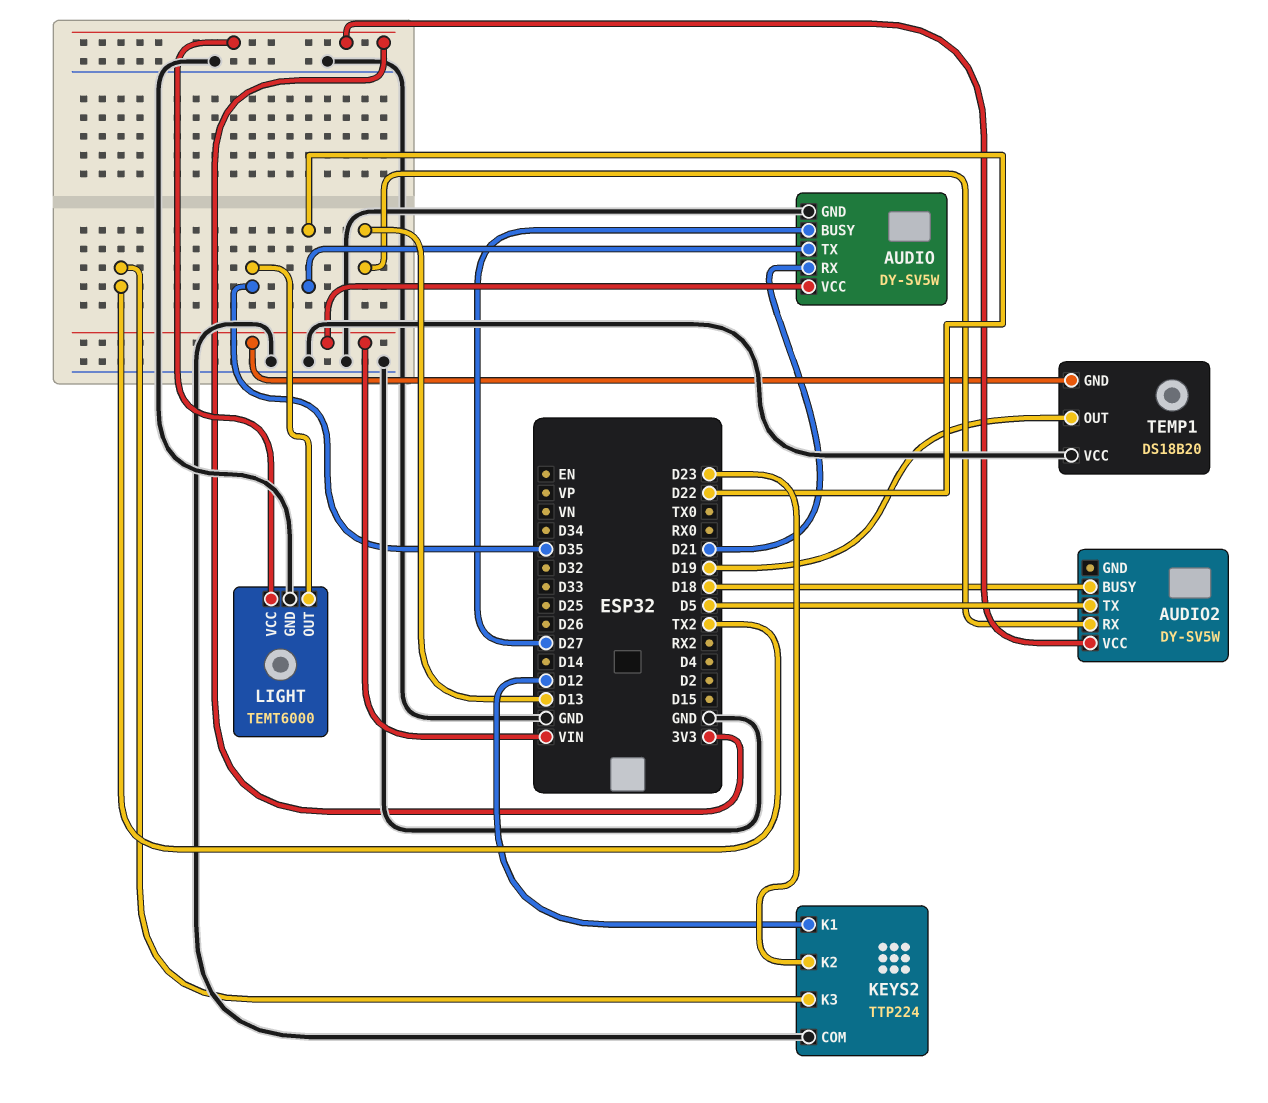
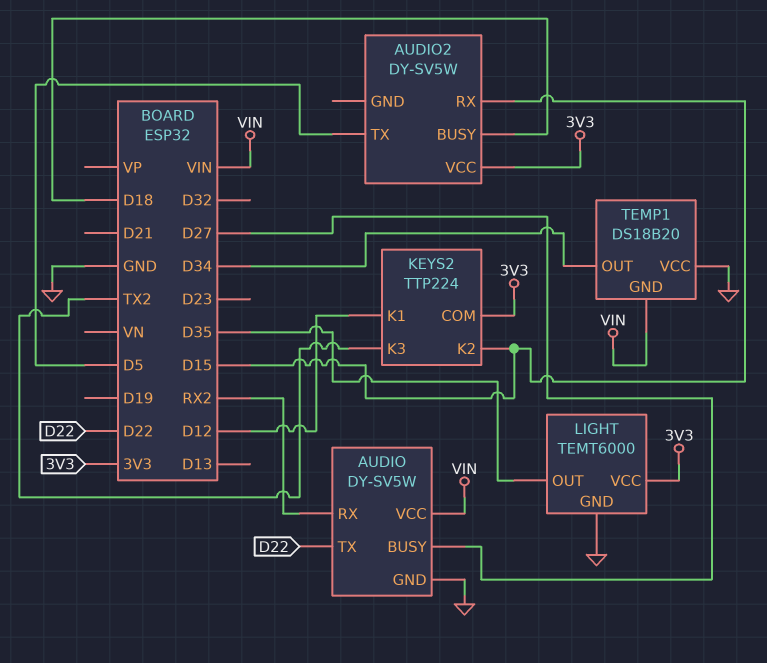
AUDIO pin RX: D21 -> RX2
AUDIO2 pin RX: D13 -> D15
KEYS2 pin COM: GND -> 3V3
KEYS2 pin K2: D23 -> D15
TEMP1 pin OUT: D19 -> D34

